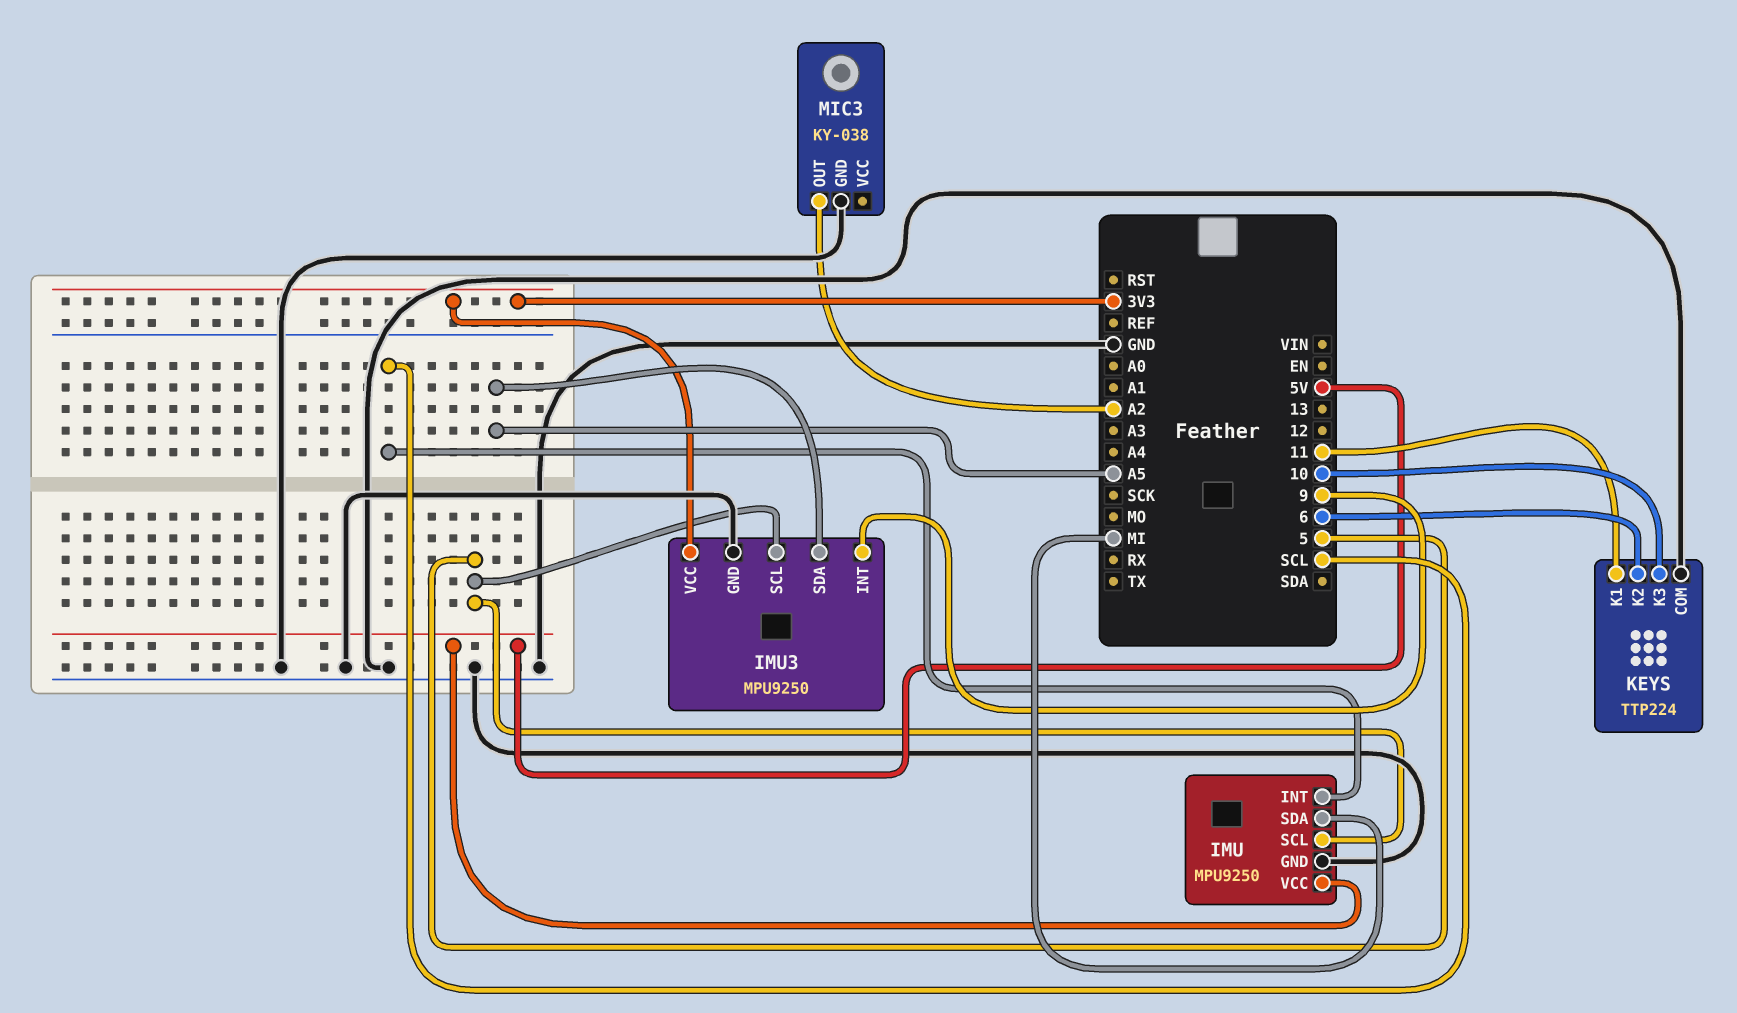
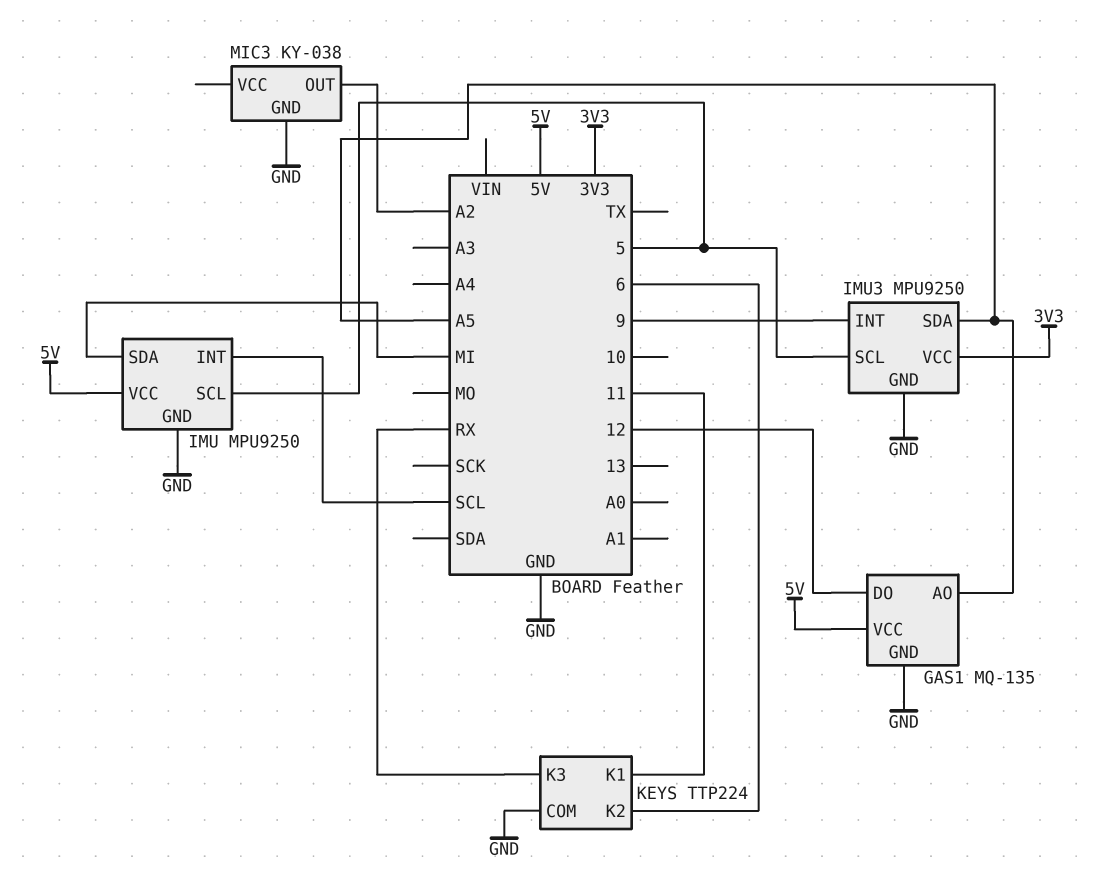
GAS1: none -> MQ-135
GAS1 pin AO: none -> A5
GAS1 pin DO: none -> 12
GAS1 pin GND: none -> GND
GAS1 pin VCC: none -> 5V
KEYS pin K3: 10 -> RX

